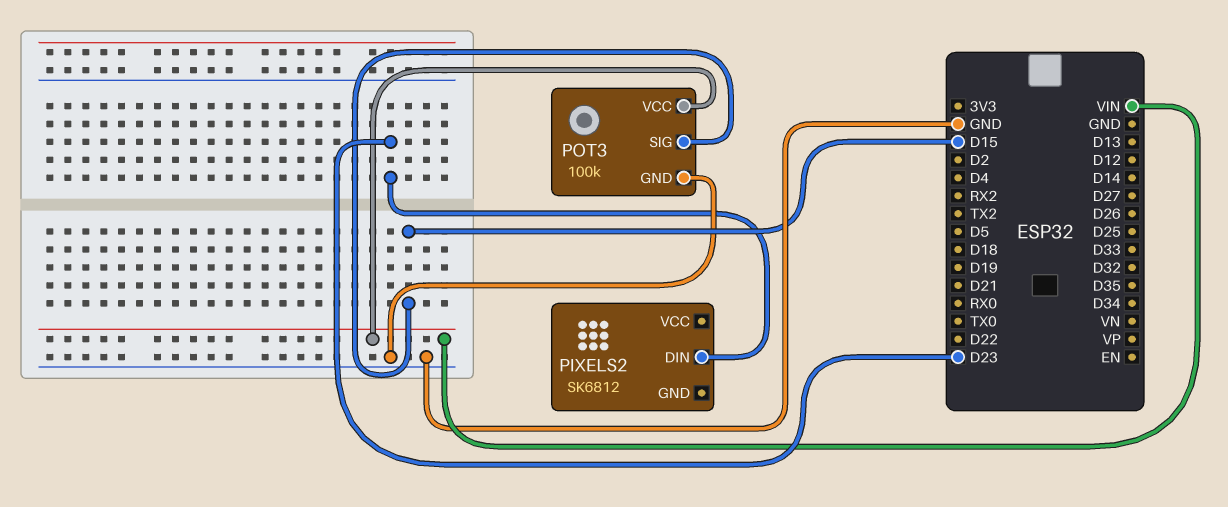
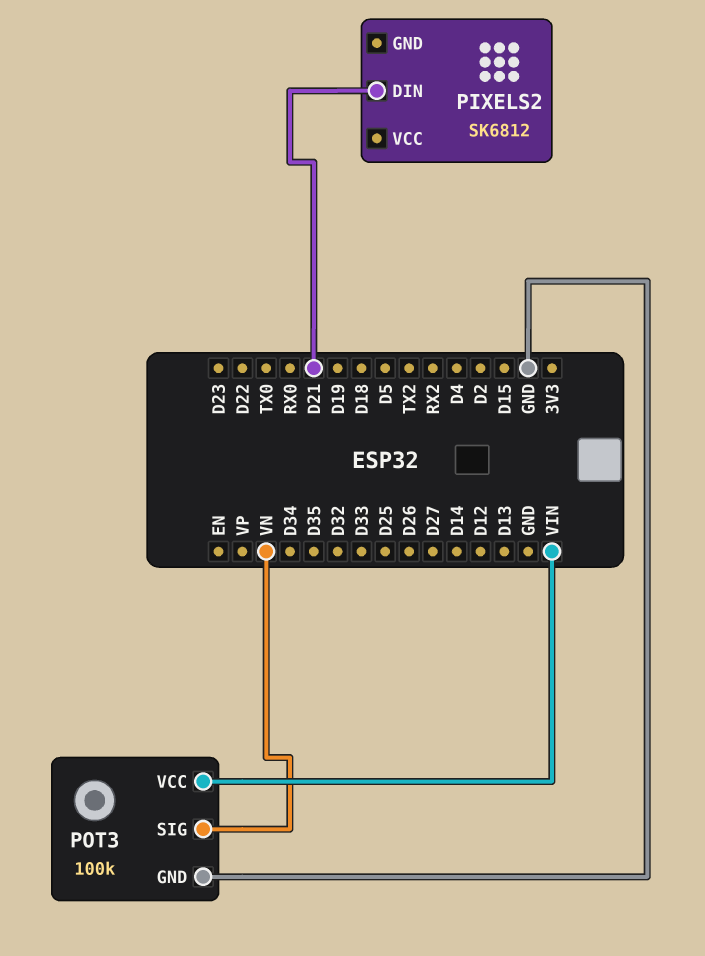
PIXELS2 pin DIN: D23 -> D21
POT3 pin SIG: D15 -> VN

